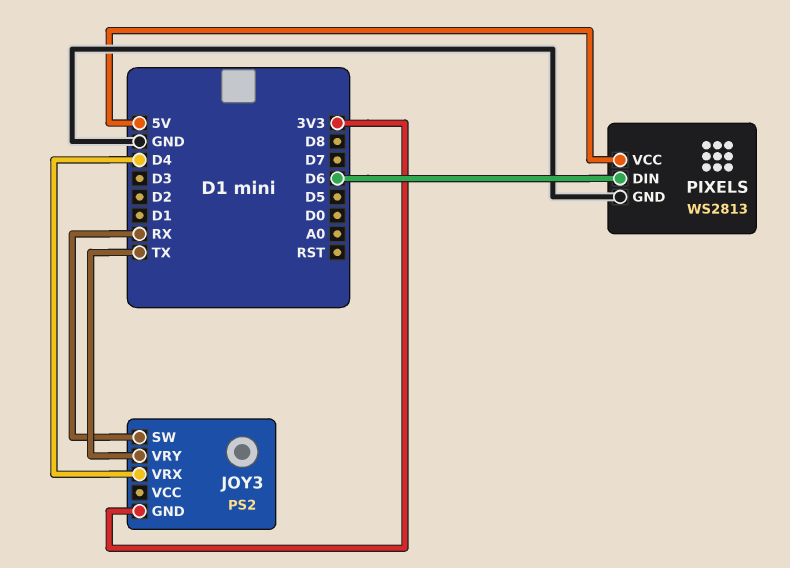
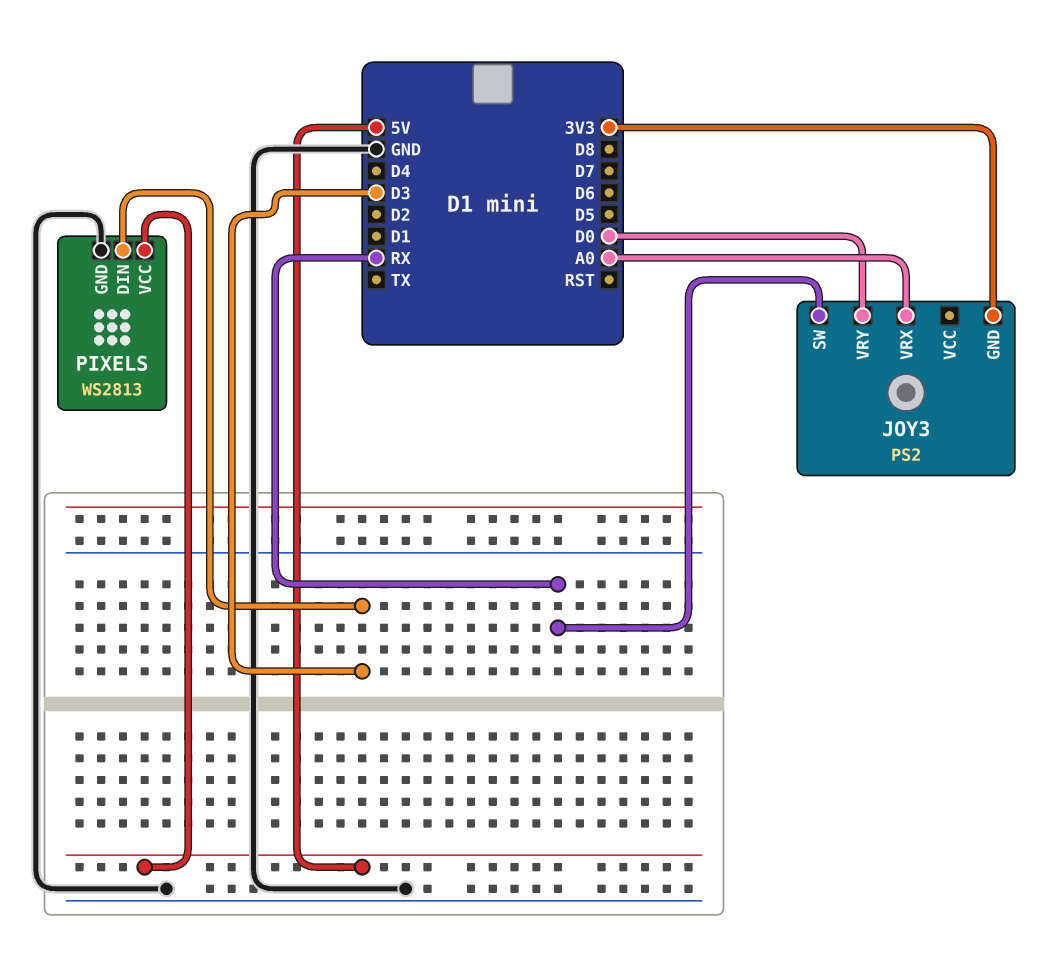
JOY3 pin VRX: D4 -> A0
JOY3 pin VRY: TX -> D0
PIXELS pin DIN: D6 -> D3

